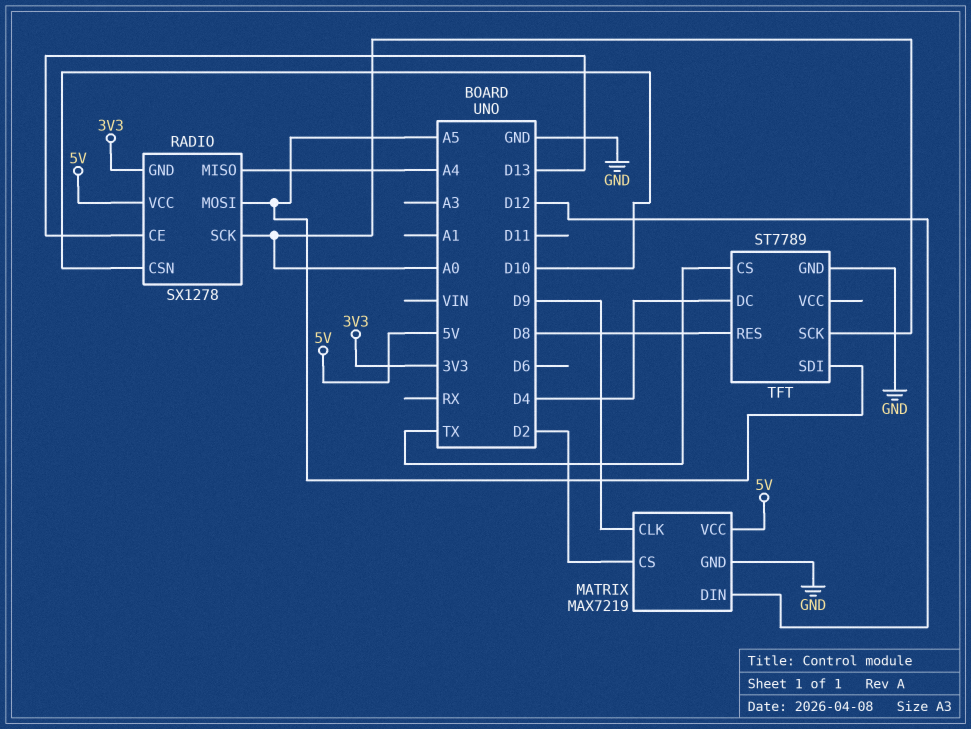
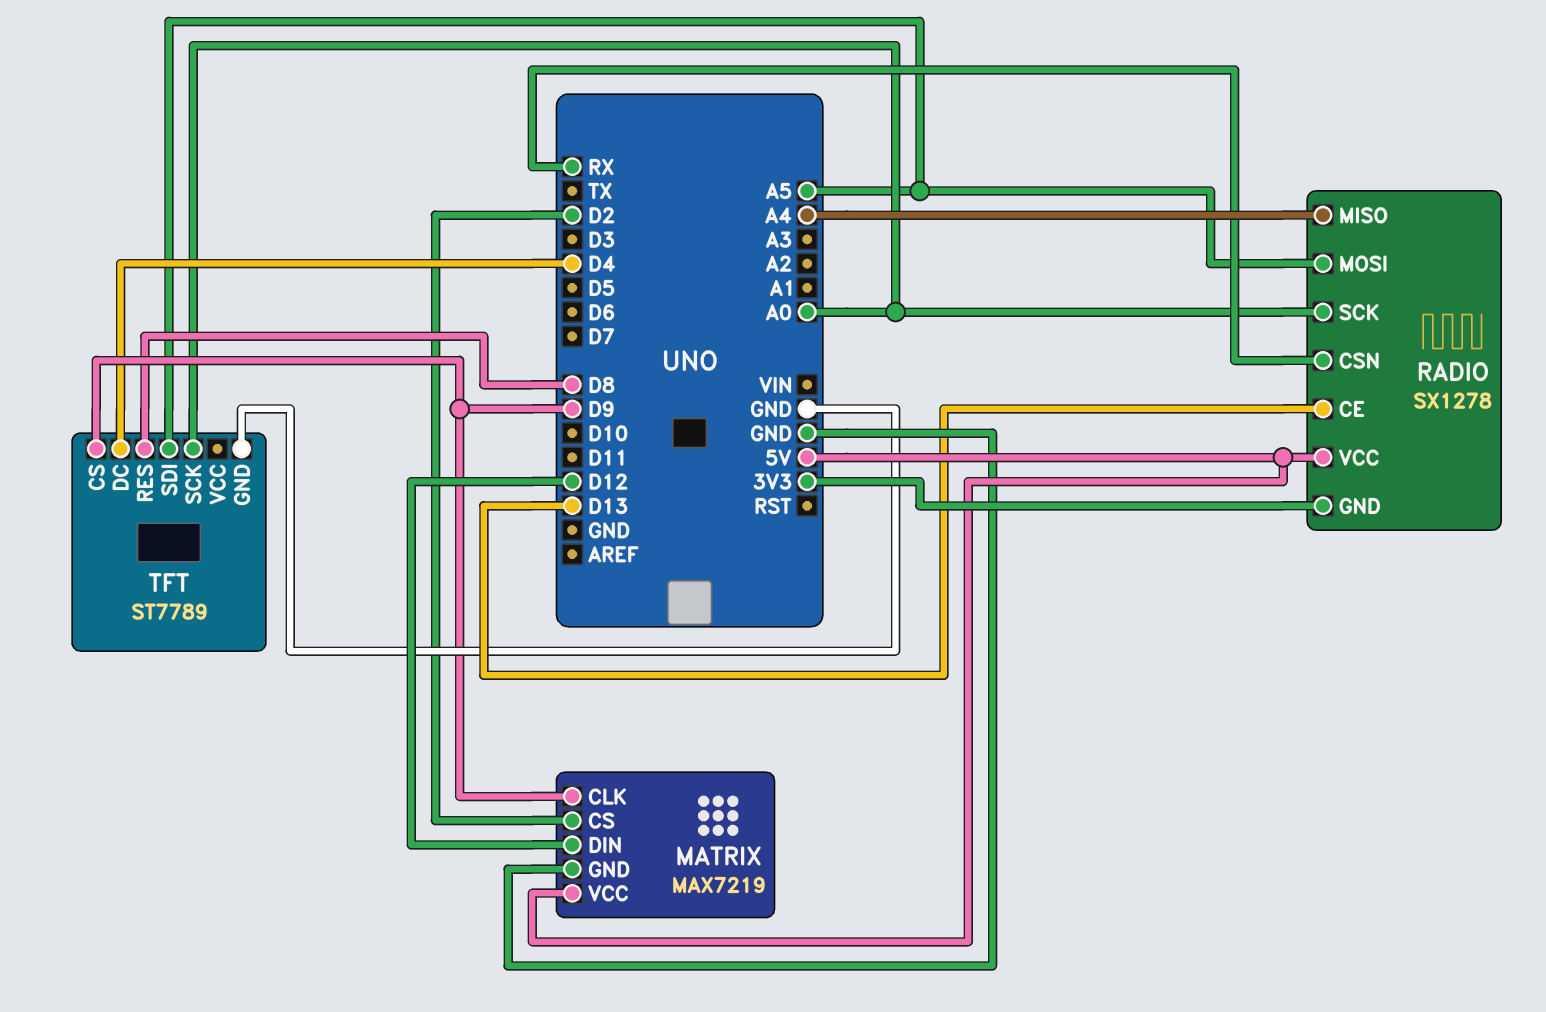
RADIO pin CSN: D10 -> RX
TFT pin CS: TX -> D9

